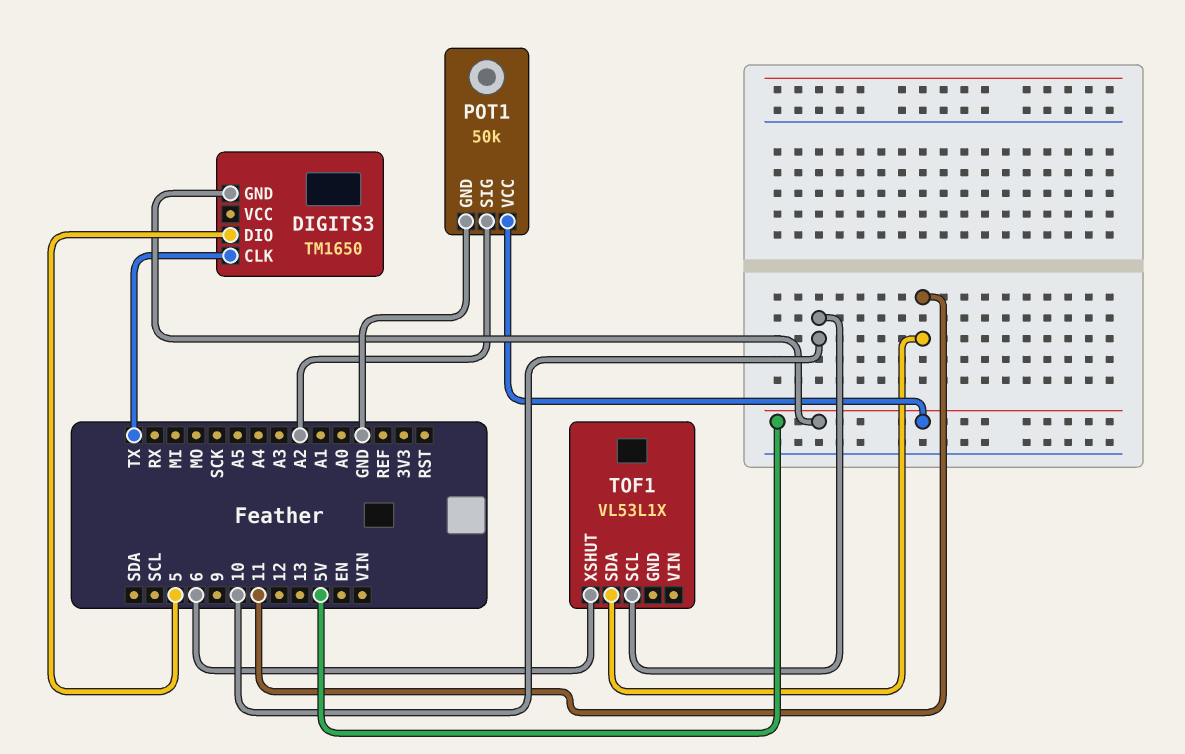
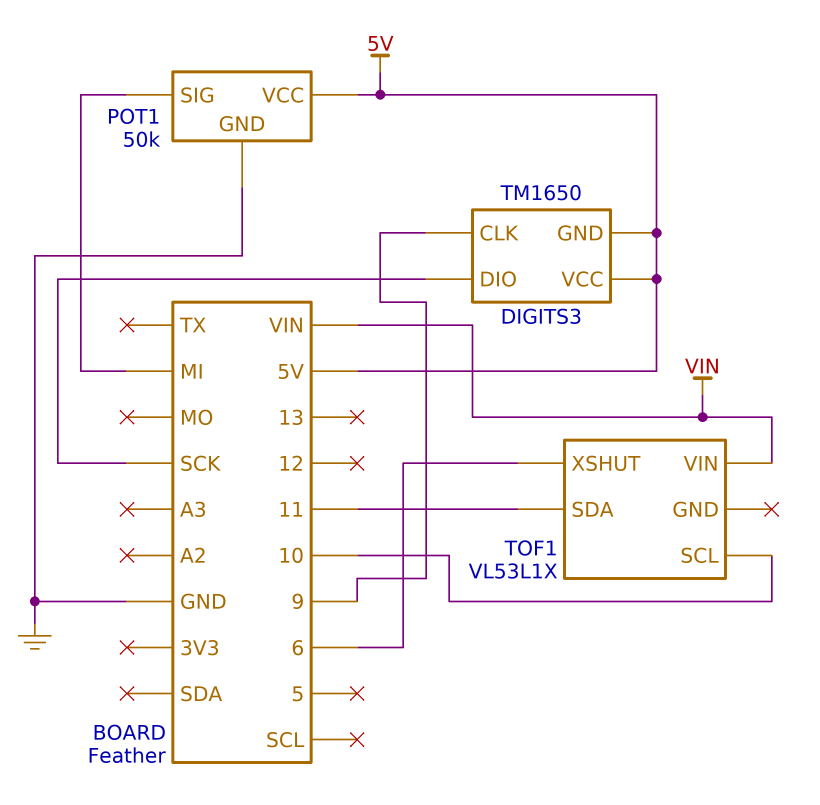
DIGITS3 pin CLK: TX -> 9
DIGITS3 pin DIO: 5 -> SCK
DIGITS3 pin VCC: none -> 5V
POT1 pin SIG: A2 -> MI
TOF1 pin VIN: none -> VIN

